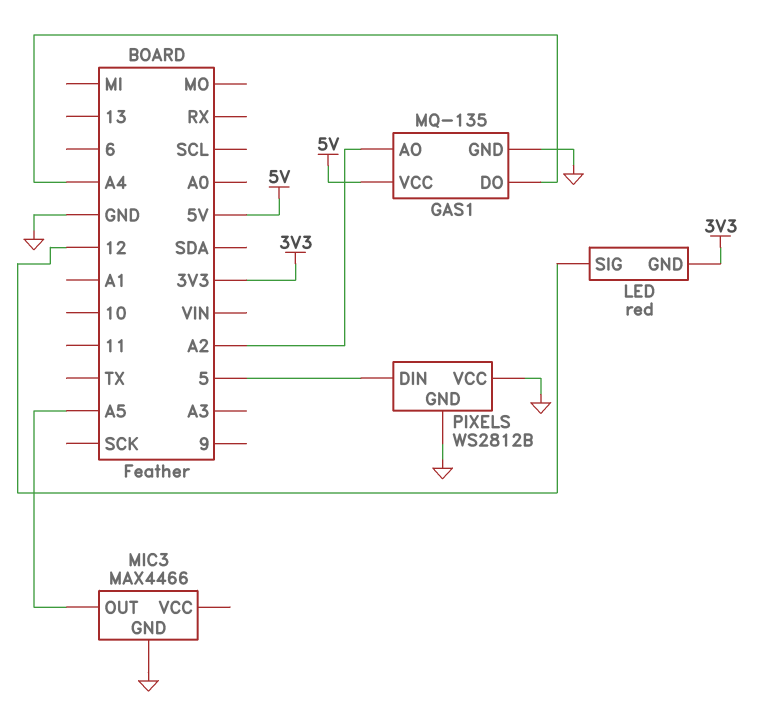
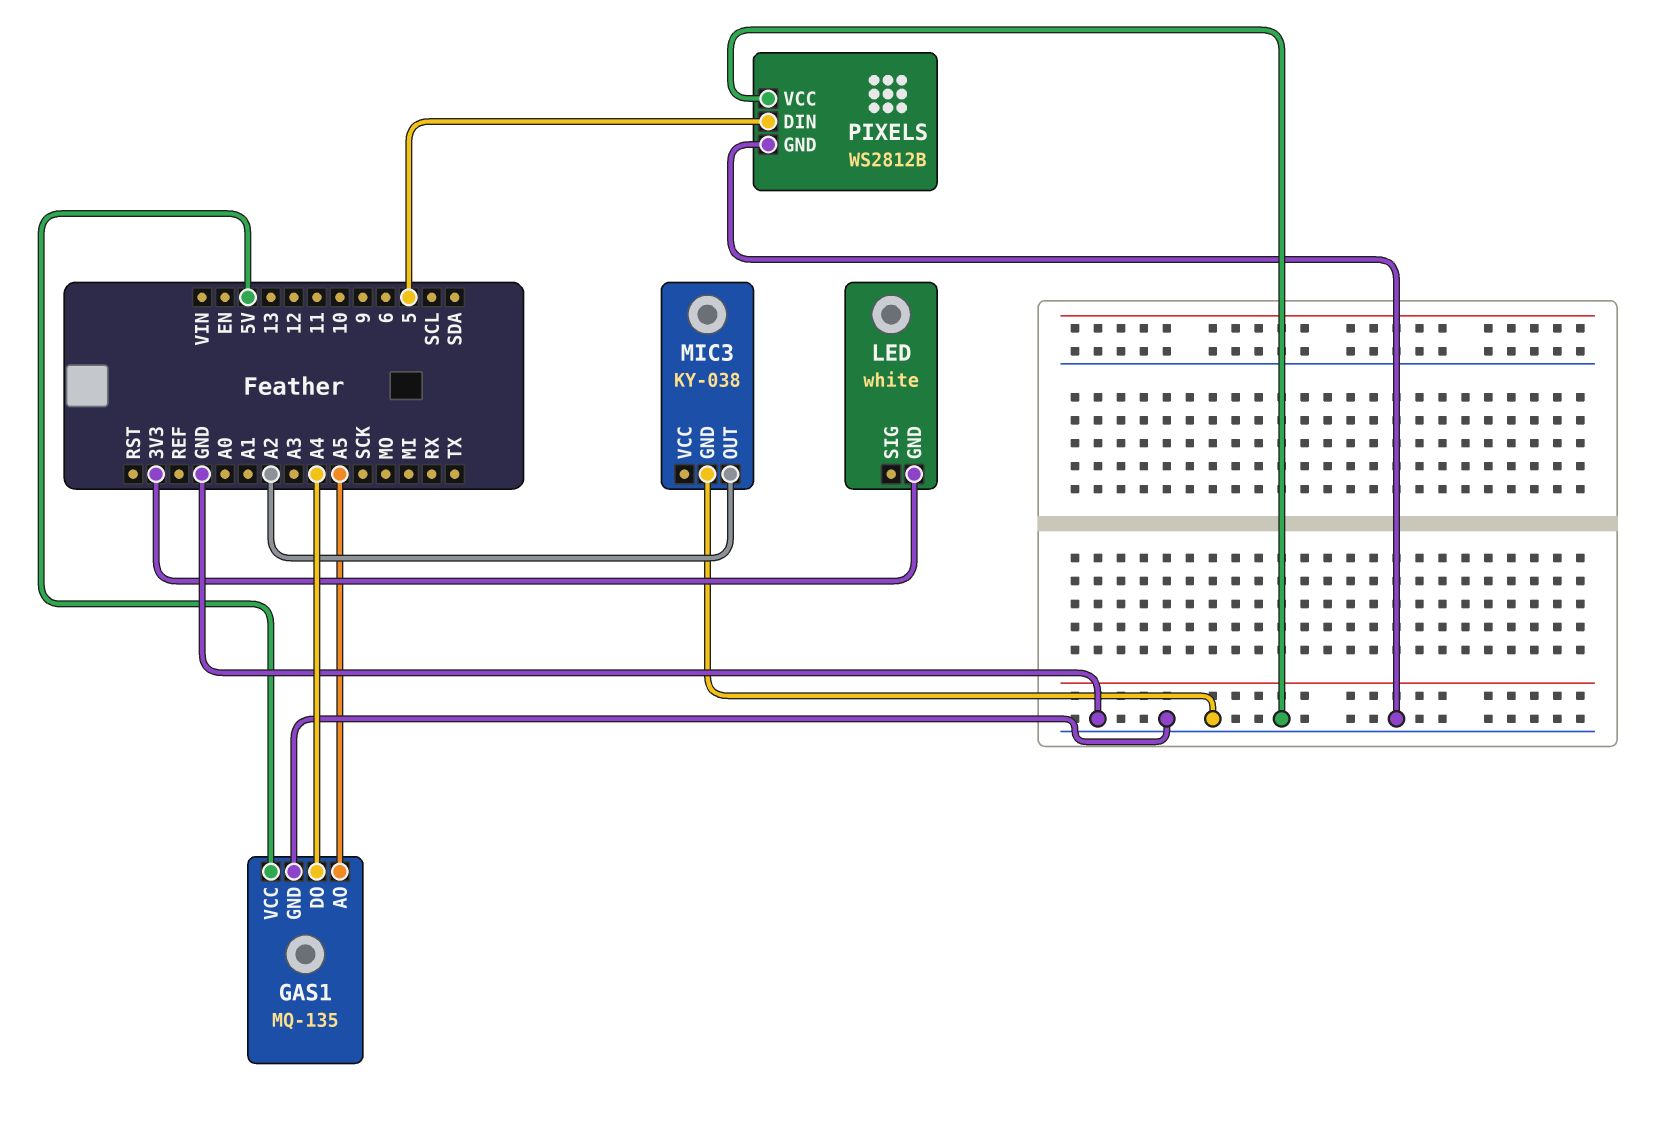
GAS1 pin AO: A2 -> A5
LED: red -> white
LED pin SIG: 12 -> none
MIC3: MAX4466 -> KY-038
MIC3 pin OUT: A5 -> A2

